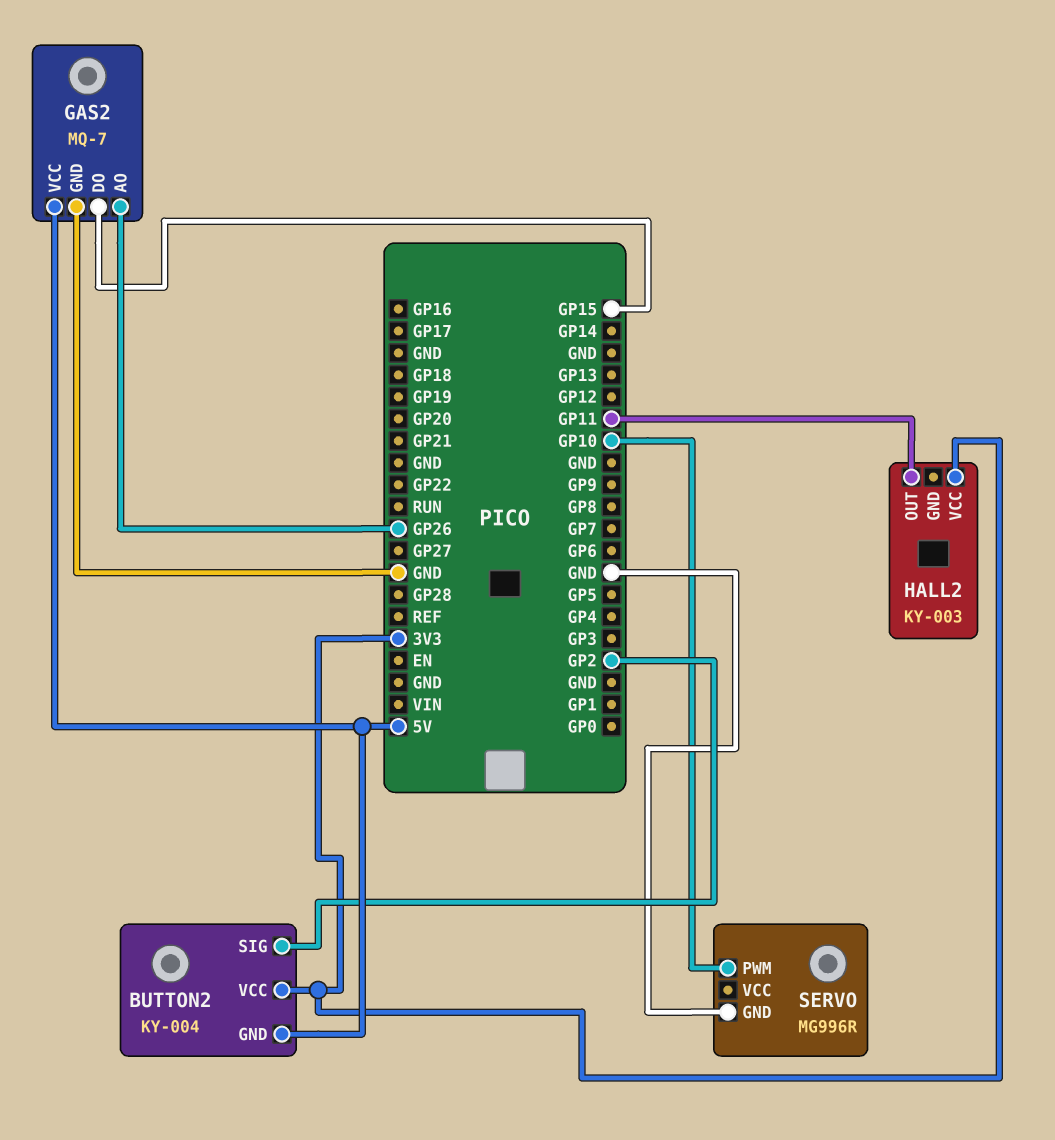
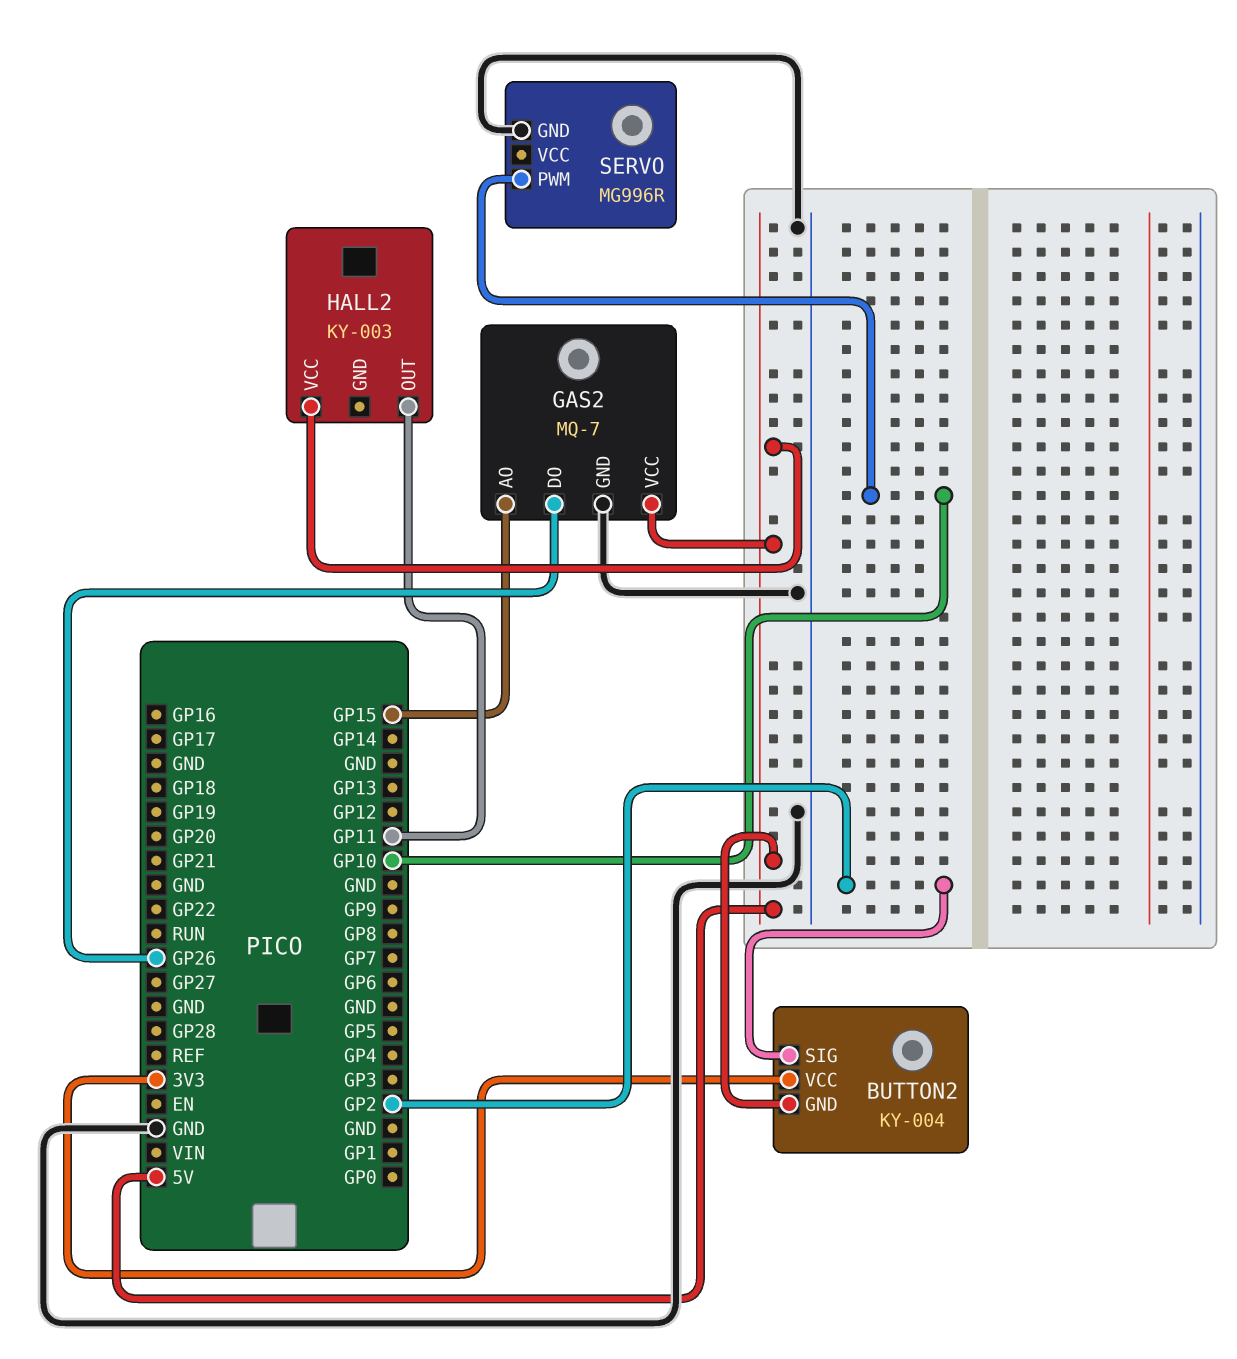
GAS2 pin AO: GP26 -> GP15
GAS2 pin DO: GP15 -> GP26
HALL2 pin VCC: 3V3 -> 5V

